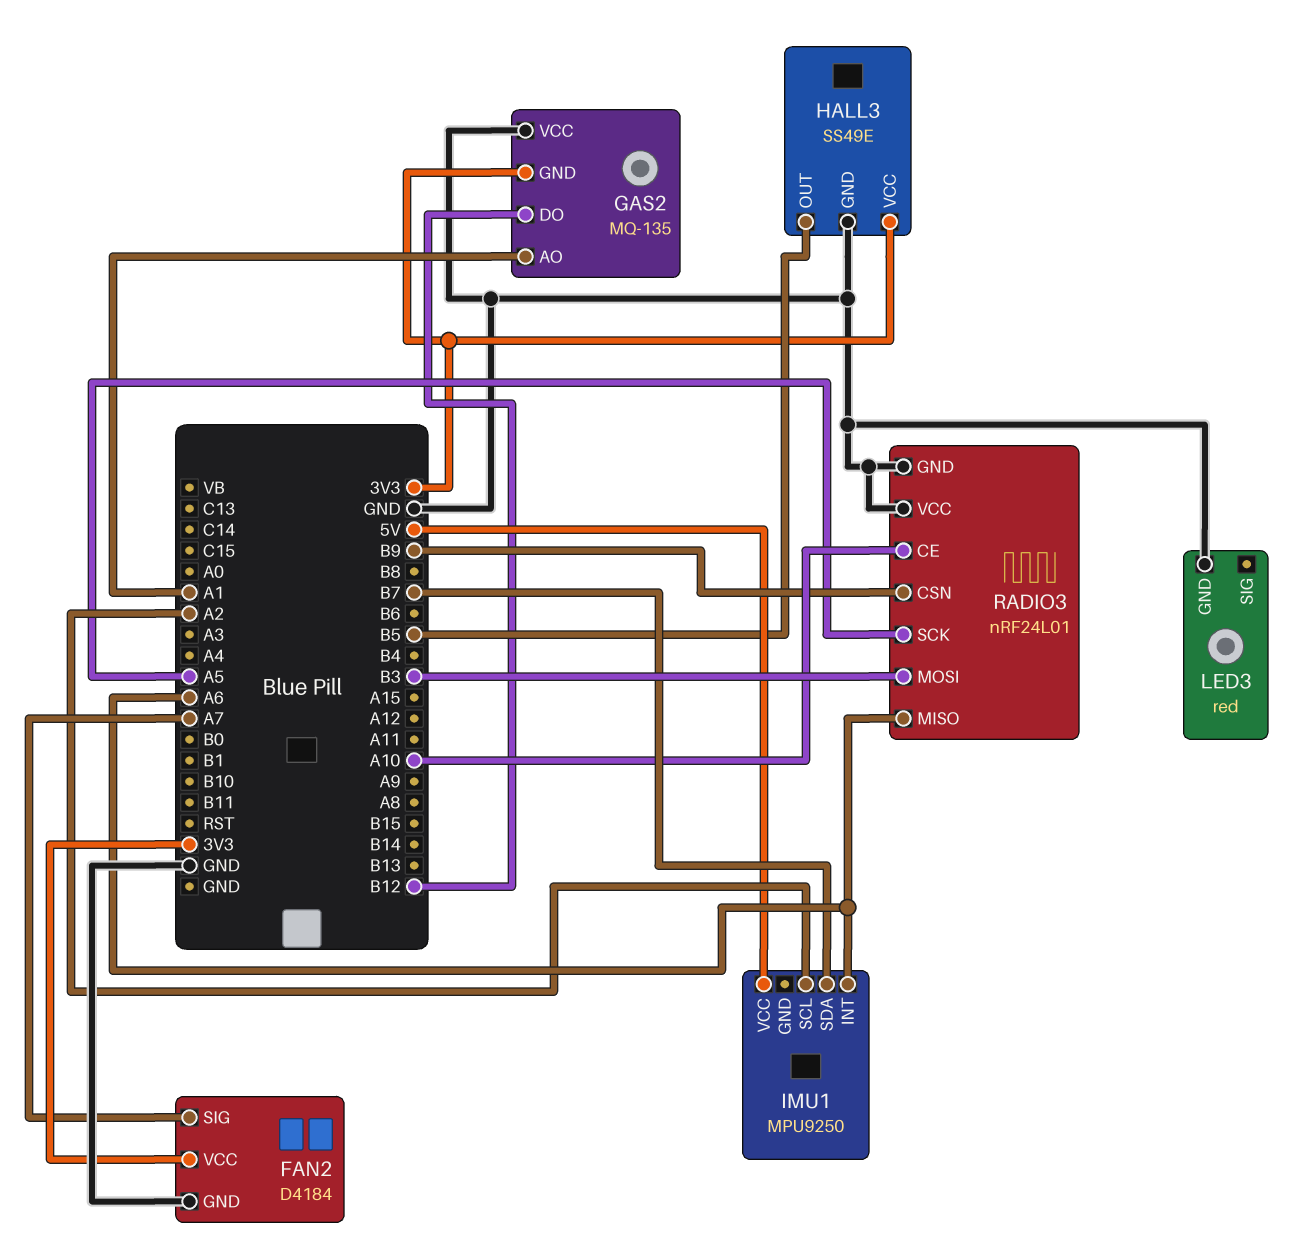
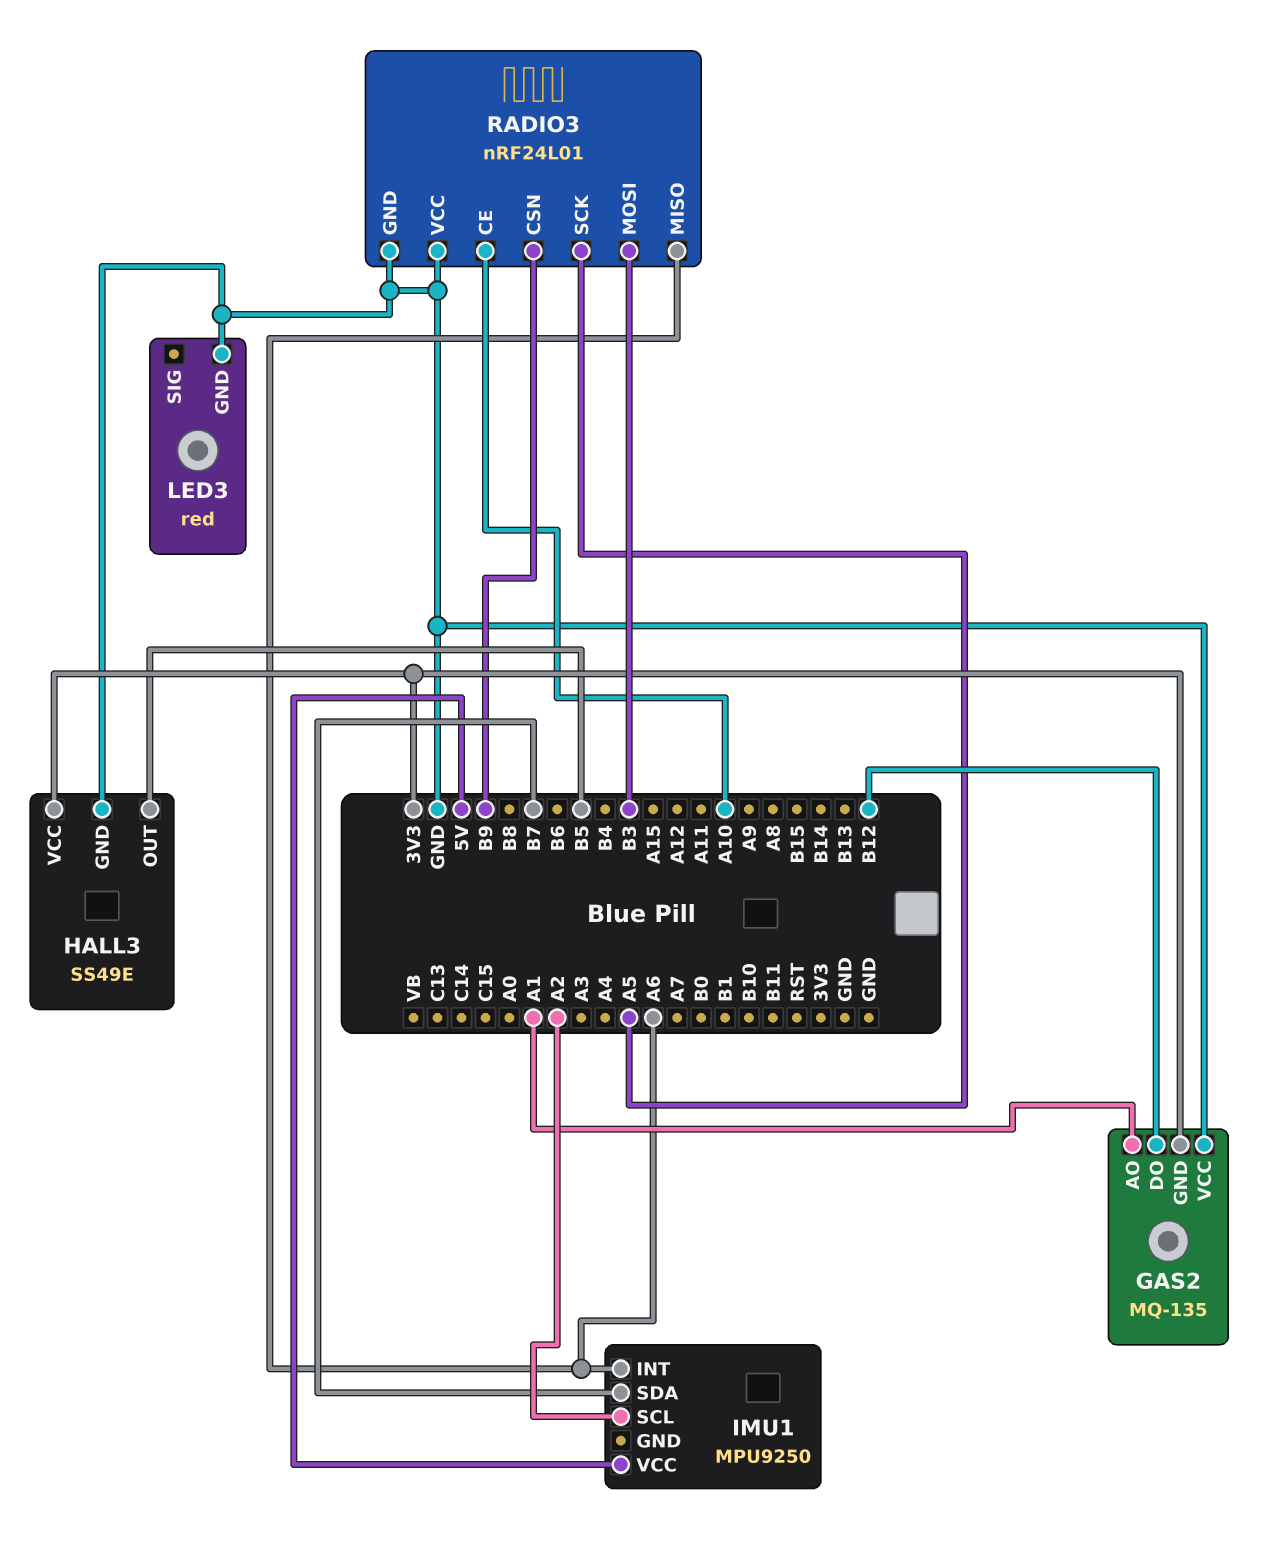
FAN2: D4184 -> none
FAN2 pin GND: GND -> none
FAN2 pin SIG: A7 -> none
FAN2 pin VCC: 3V3 -> none

